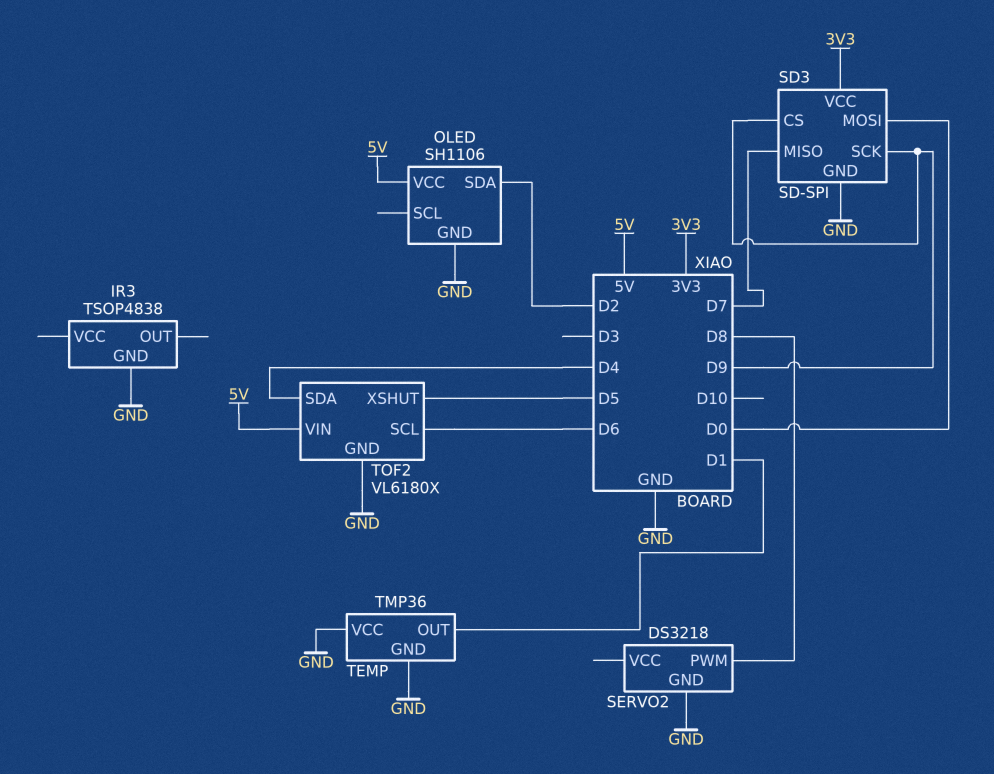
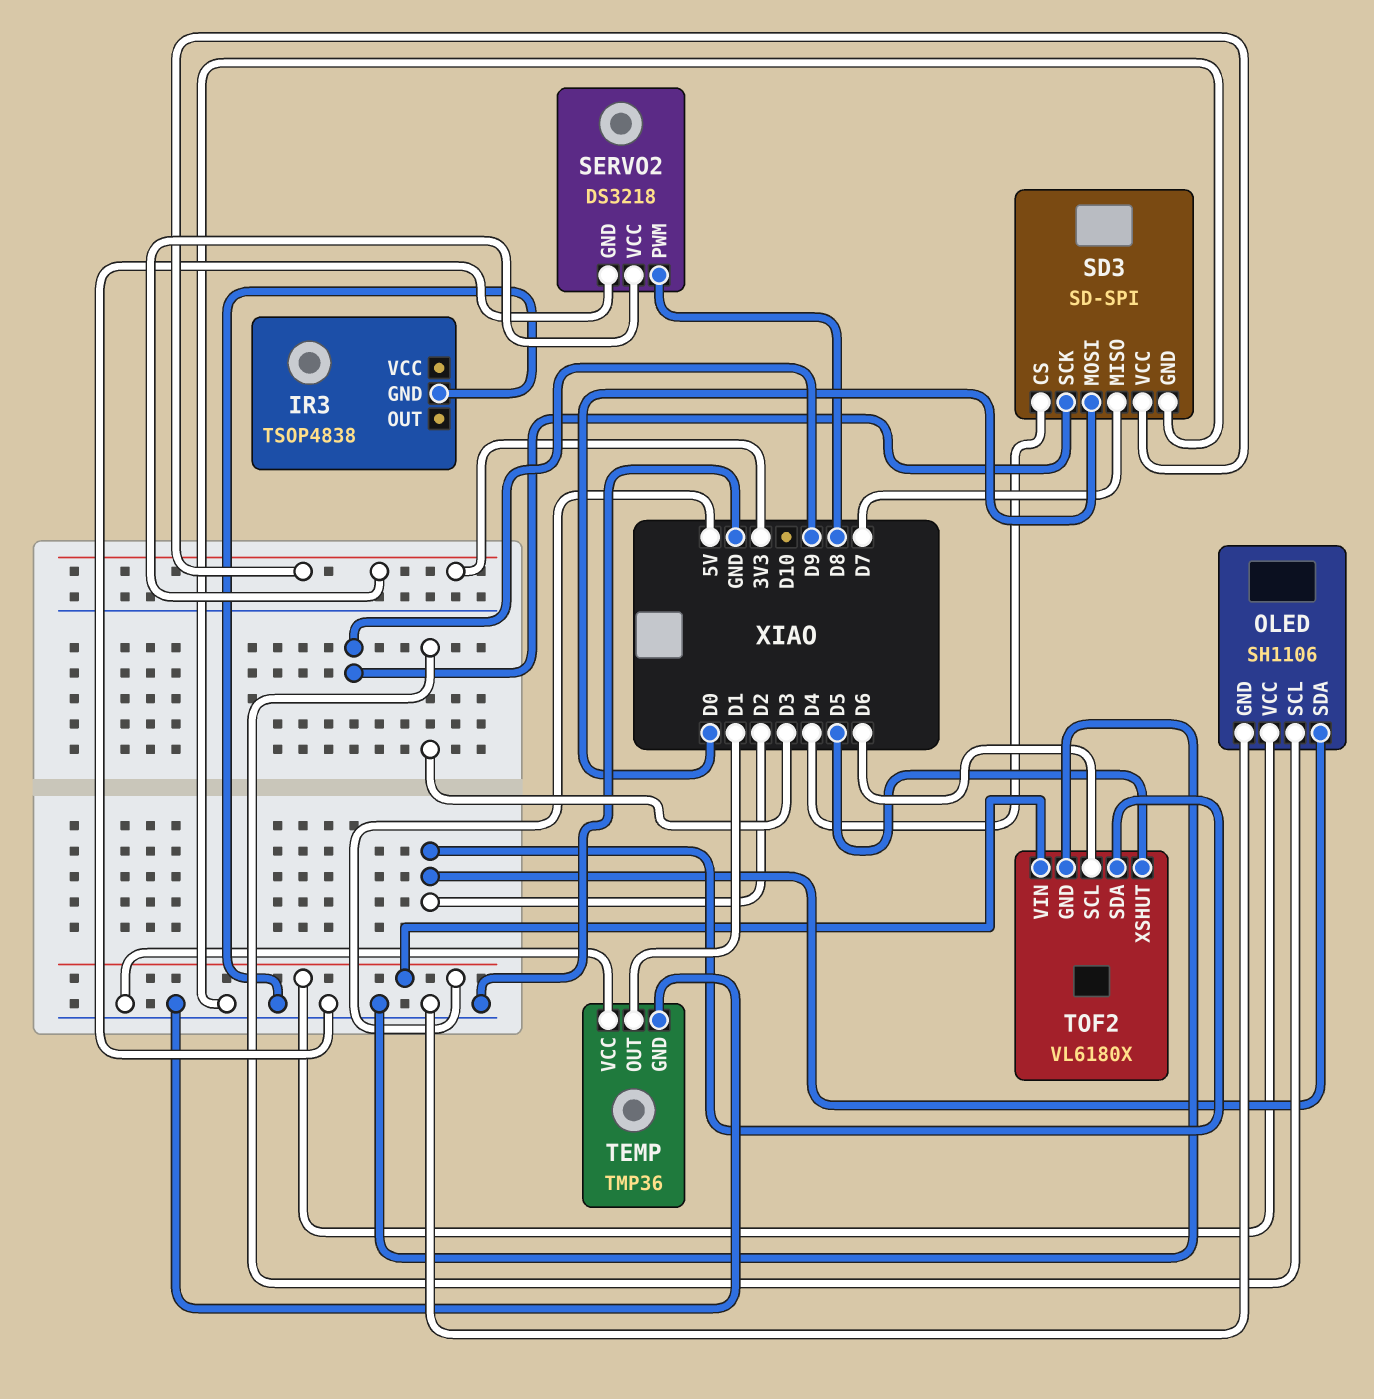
OLED pin SCL: none -> D3
SD3 pin CS: D9 -> D4
SERVO2 pin VCC: none -> 3V3
TOF2 pin SDA: D4 -> D2

